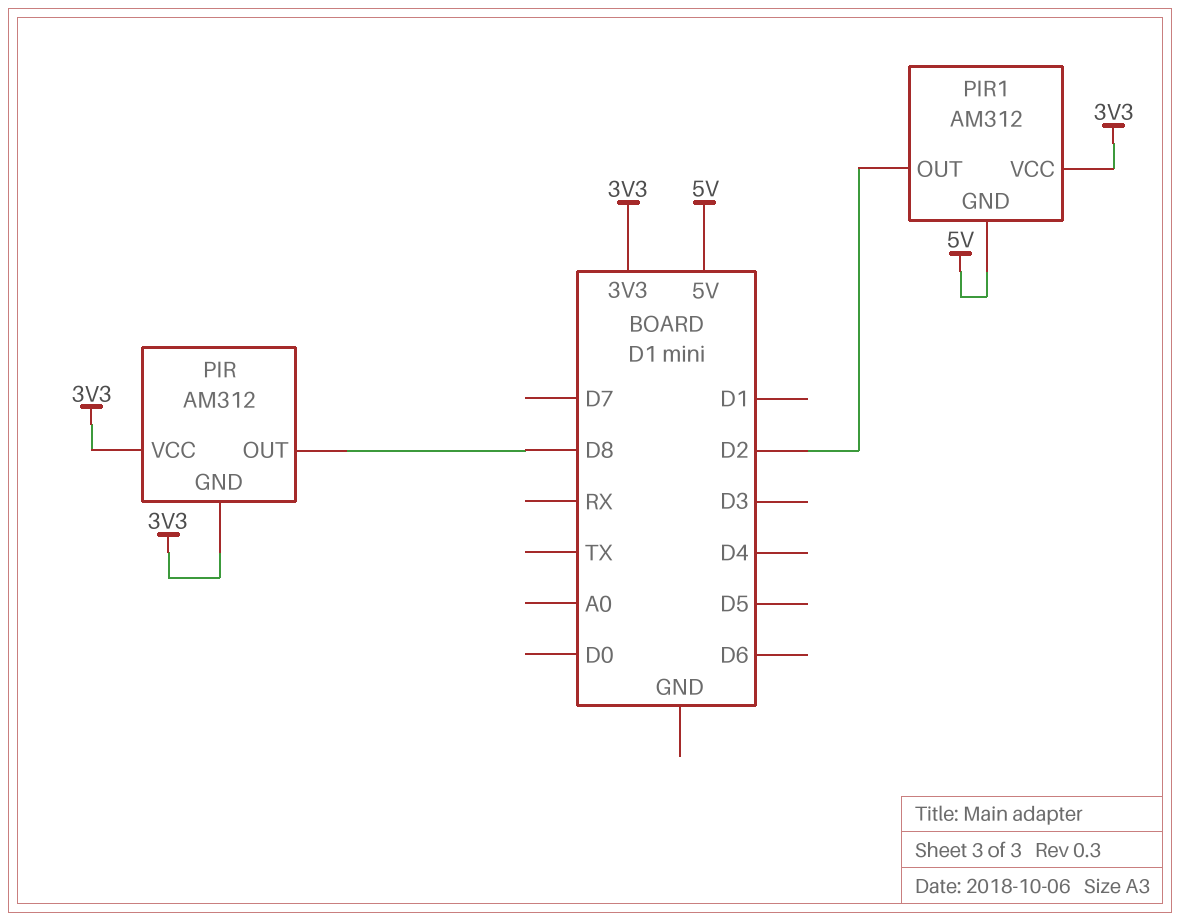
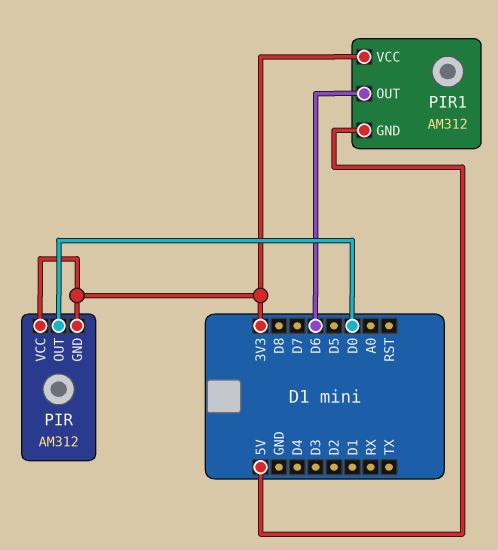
PIR pin OUT: D8 -> D0
PIR1 pin OUT: D2 -> D6

